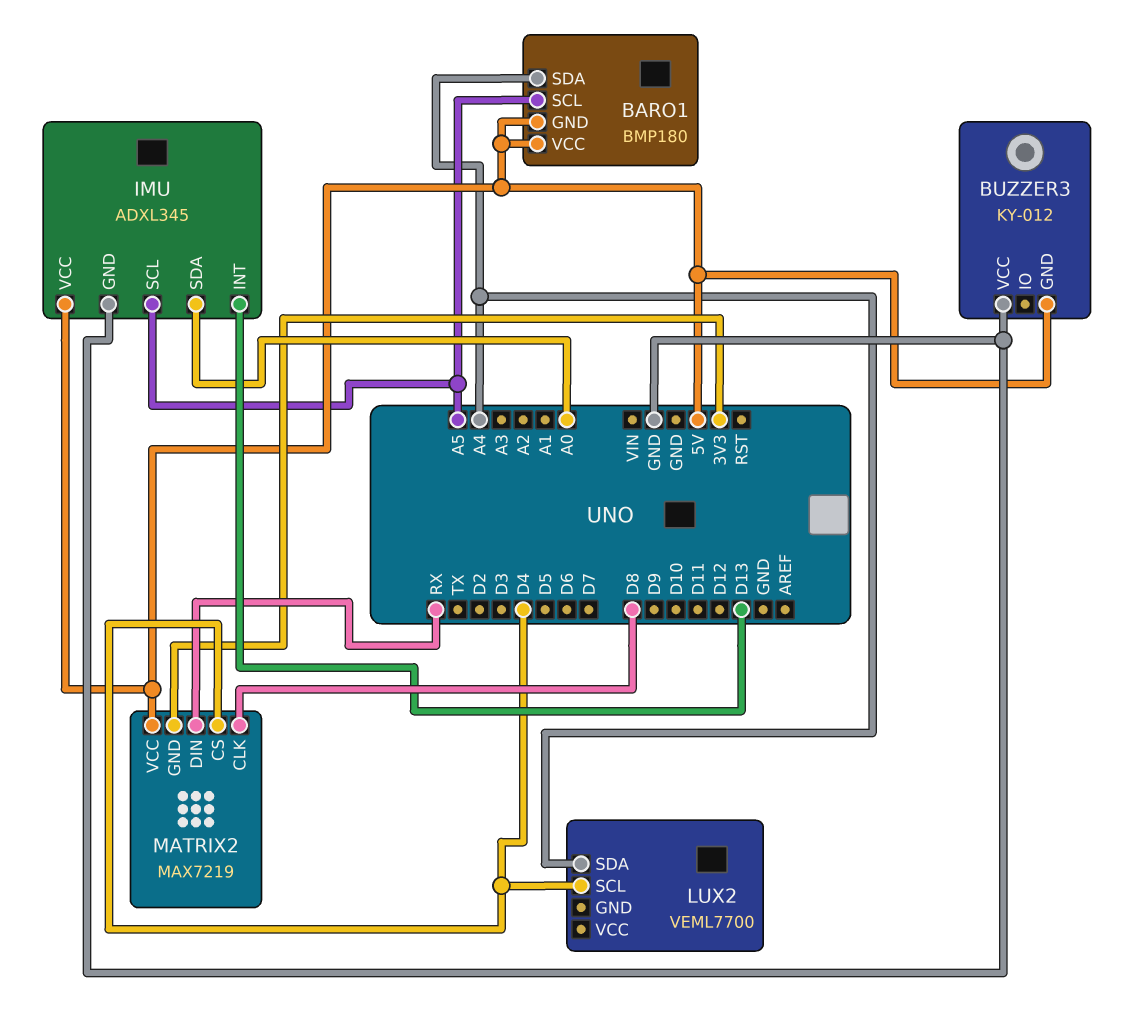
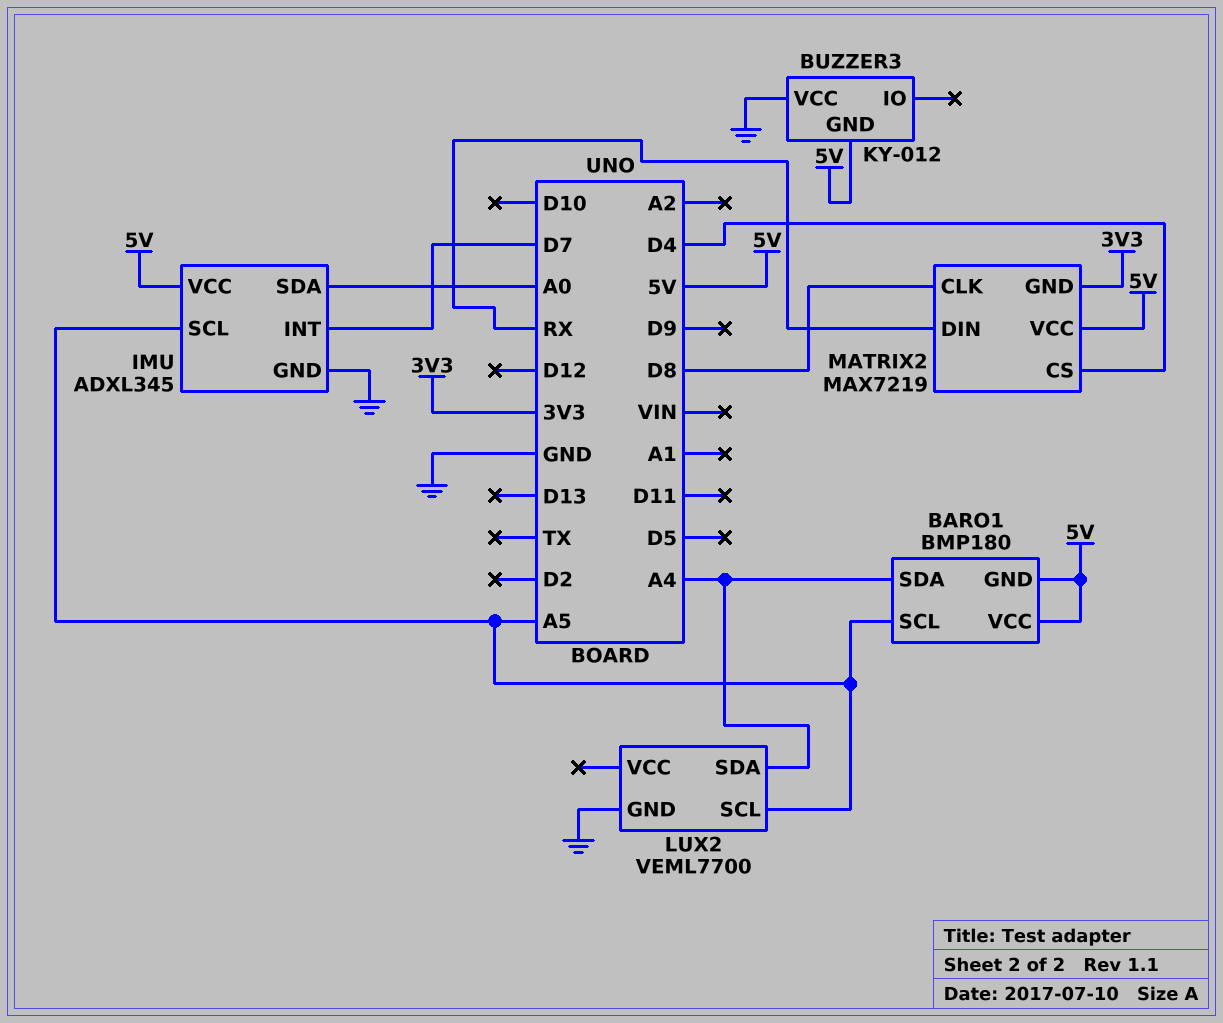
IMU pin INT: D13 -> D7
LUX2 pin GND: none -> GND
LUX2 pin SCL: D4 -> A5

